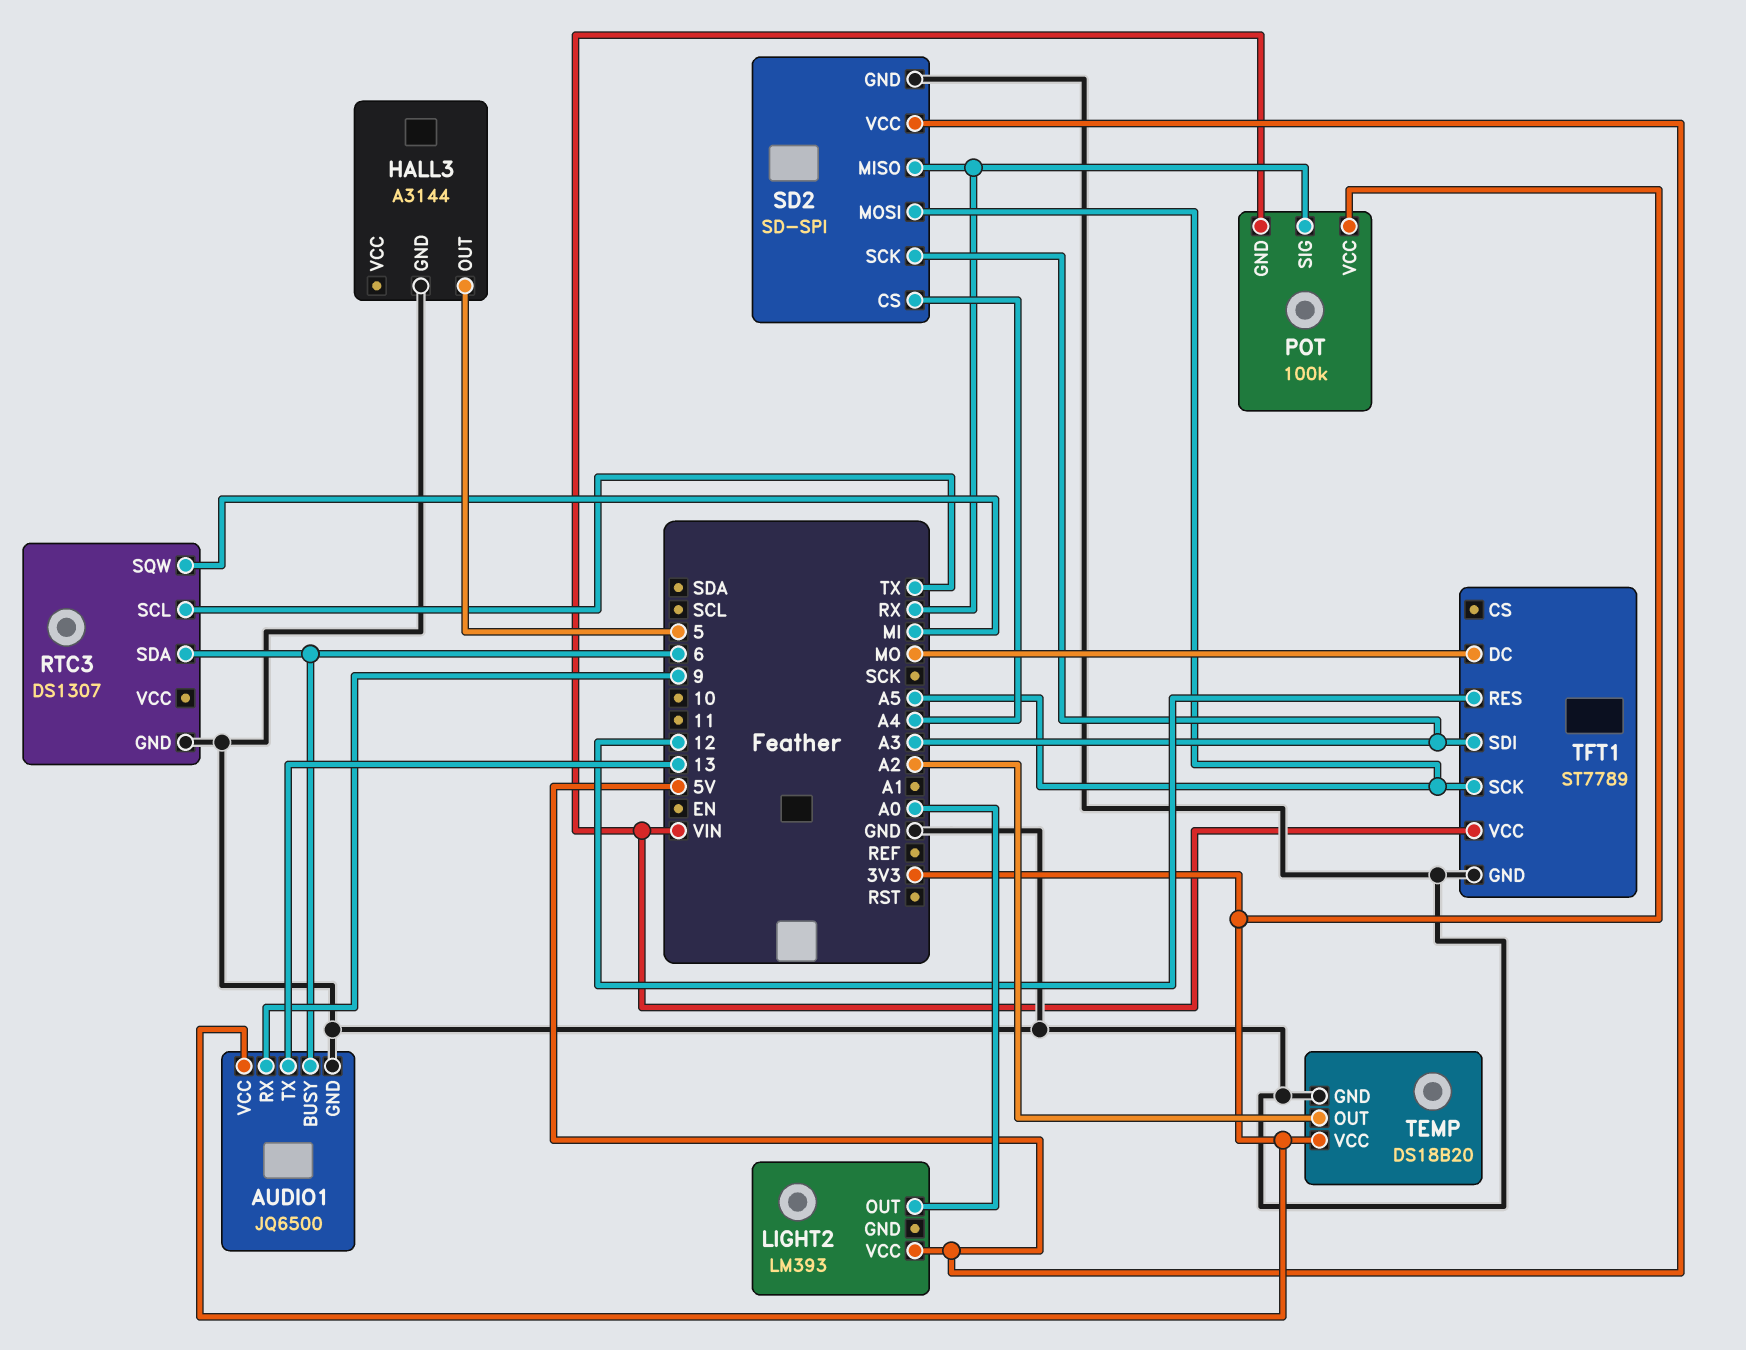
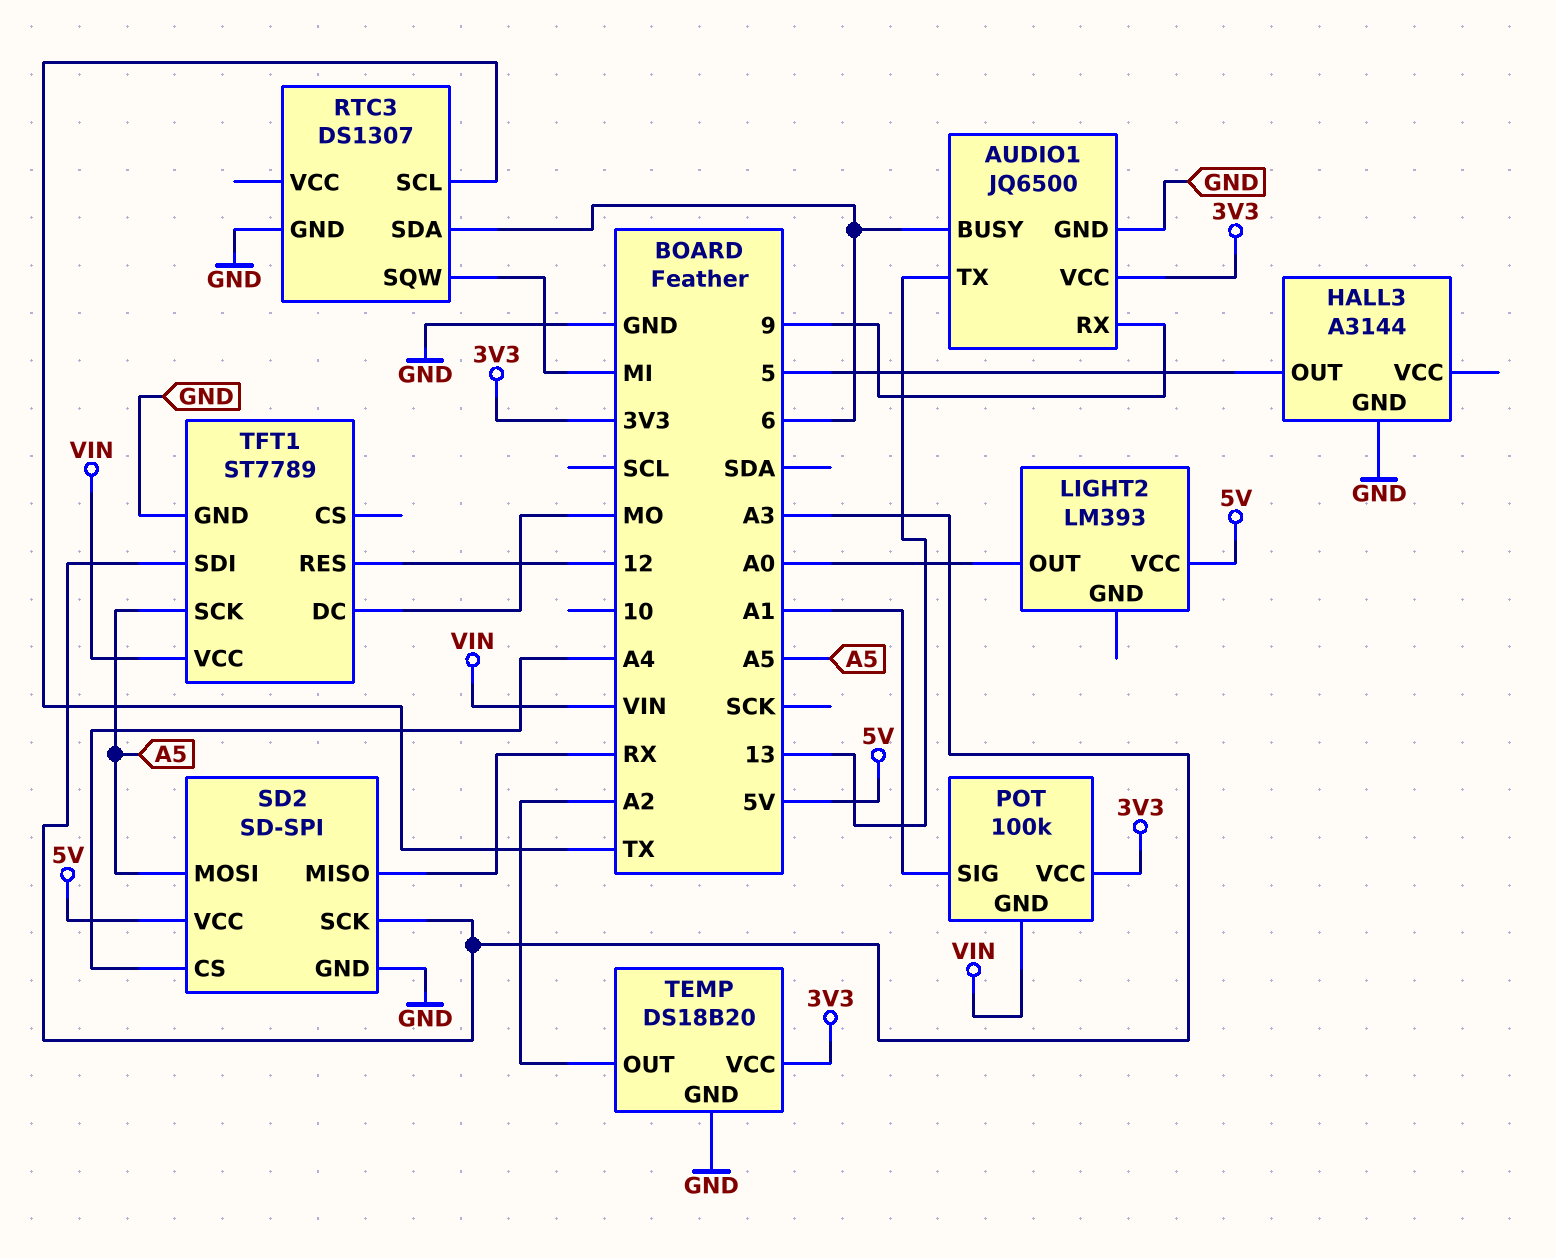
POT pin SIG: RX -> A1

